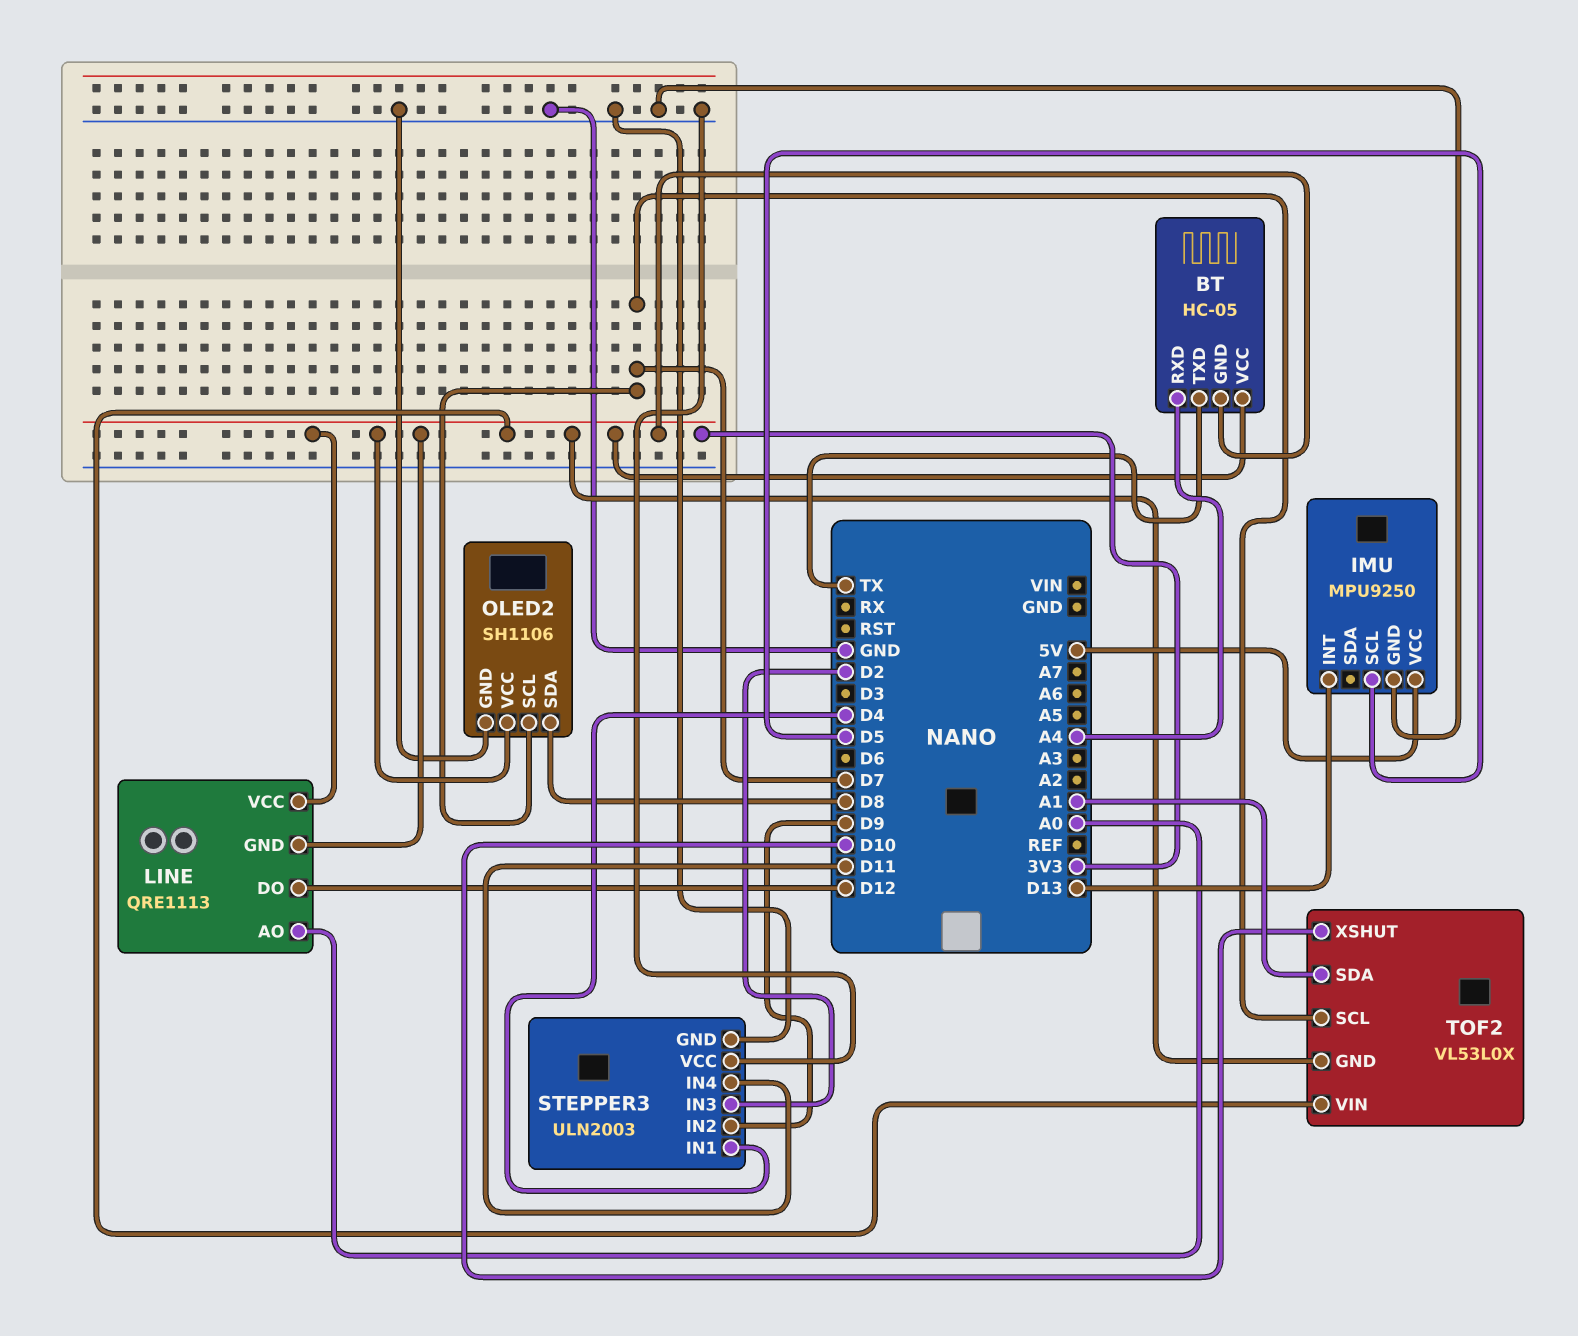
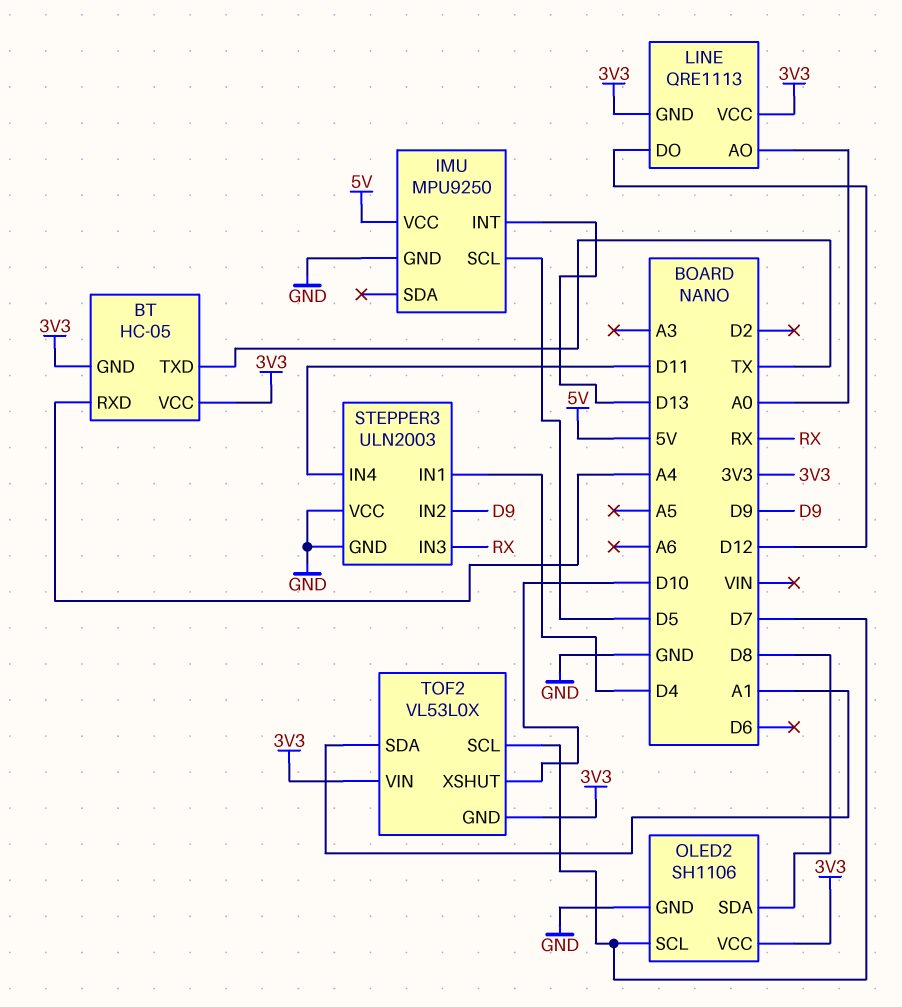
STEPPER3 pin IN3: D2 -> RX

